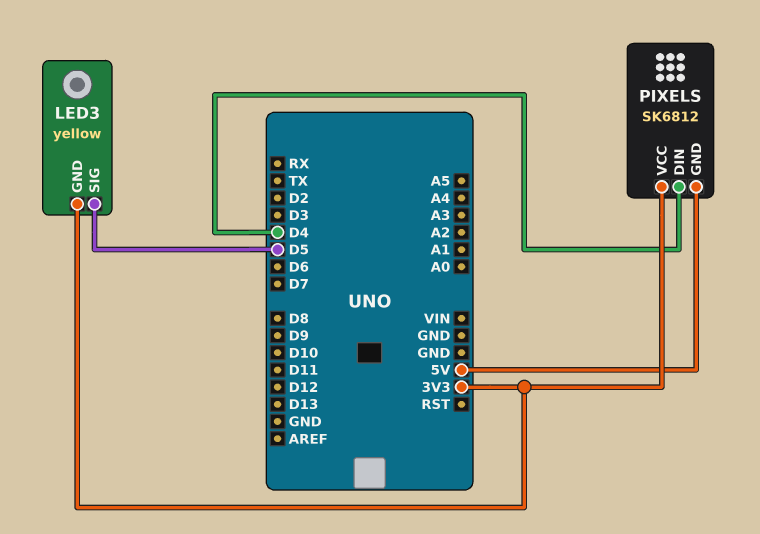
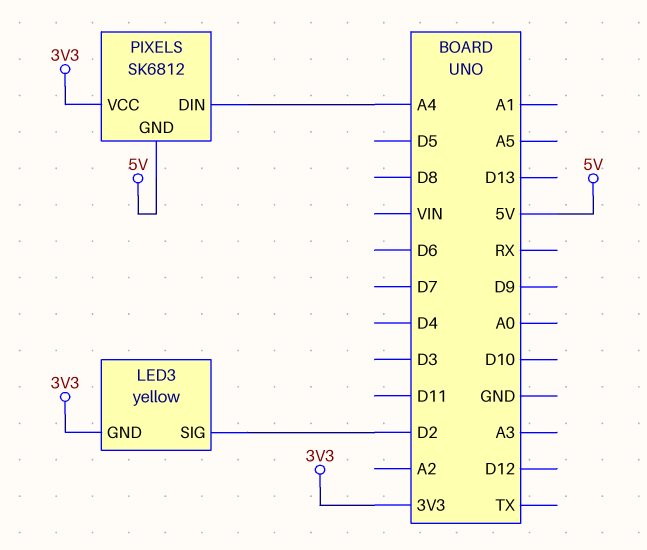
LED3 pin SIG: D5 -> D2
PIXELS pin DIN: D4 -> A4

